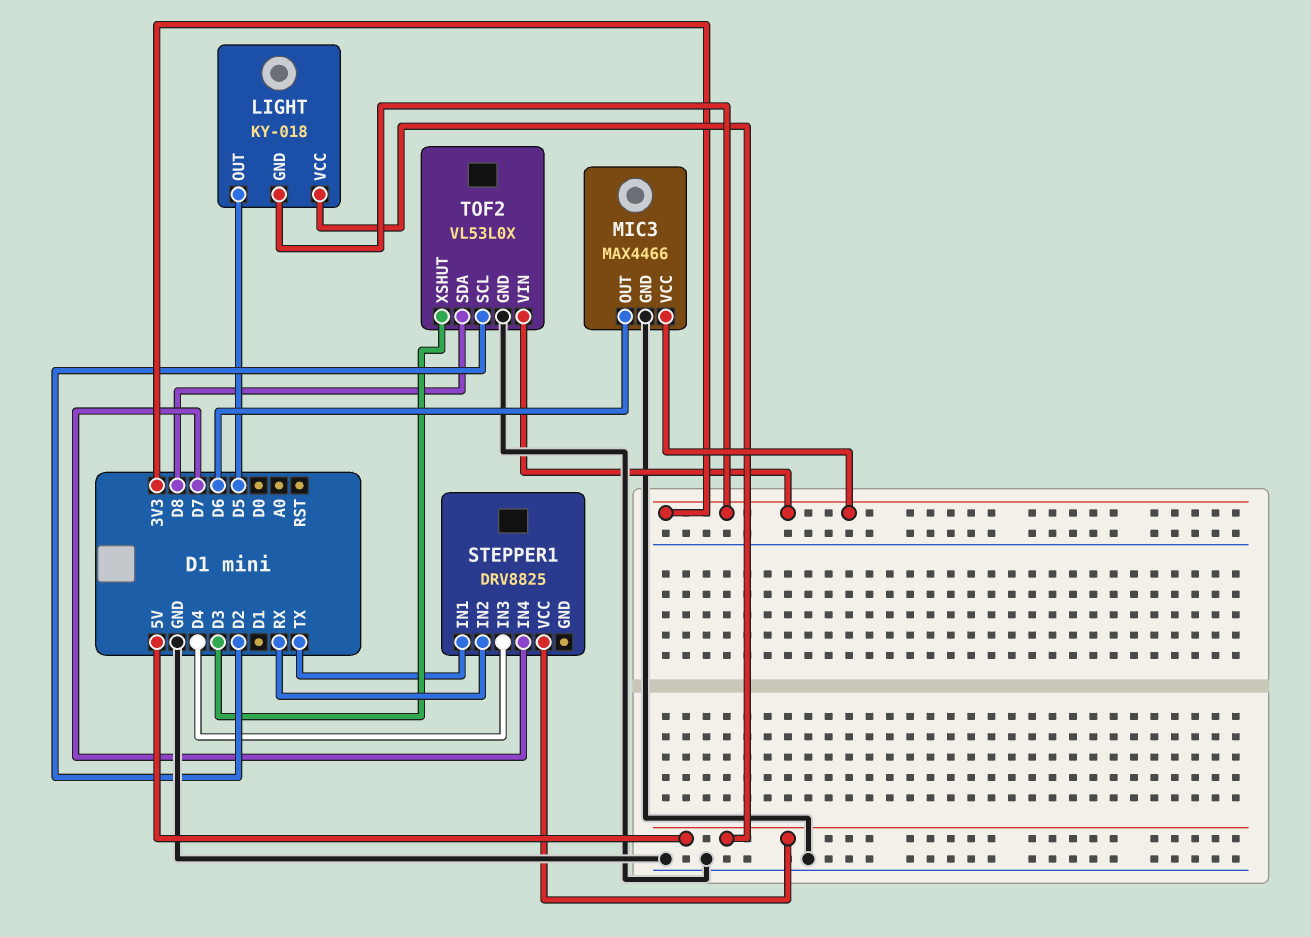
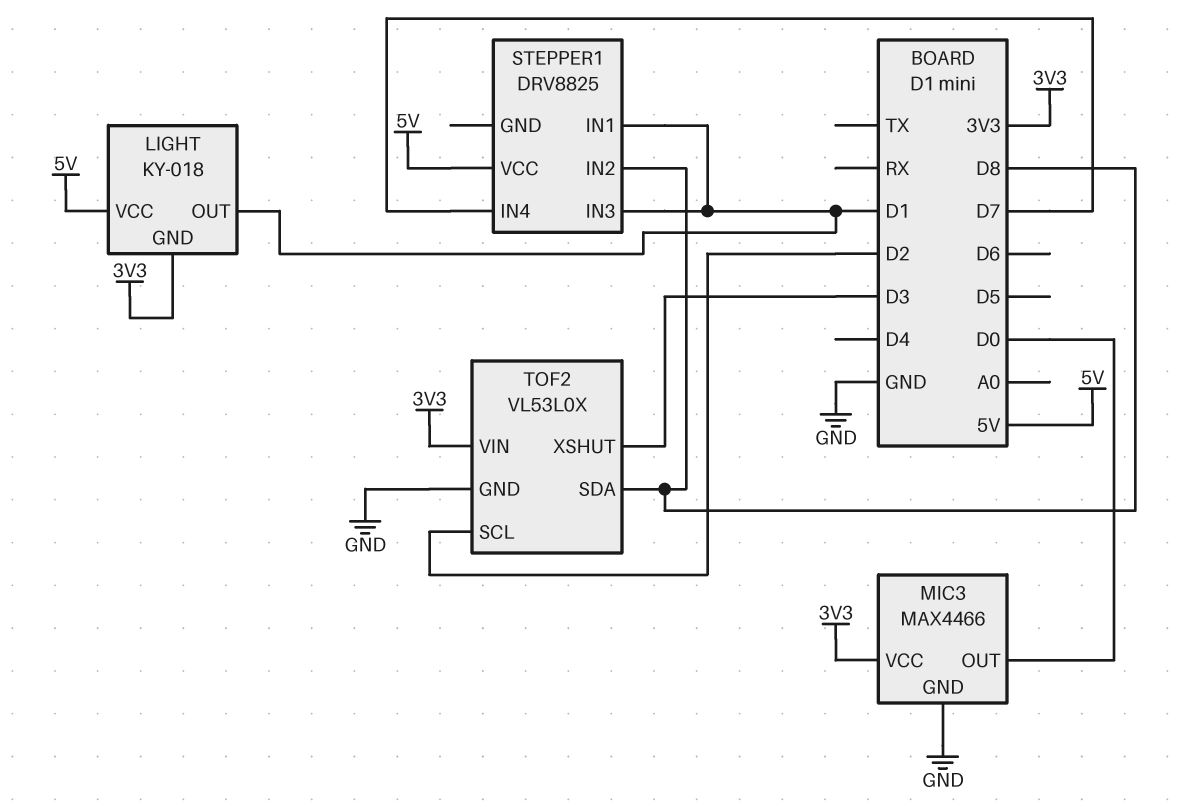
LIGHT pin OUT: D5 -> D1
MIC3 pin OUT: D6 -> D0
STEPPER1 pin IN1: TX -> D1
STEPPER1 pin IN2: RX -> D8
STEPPER1 pin IN3: D4 -> D1

